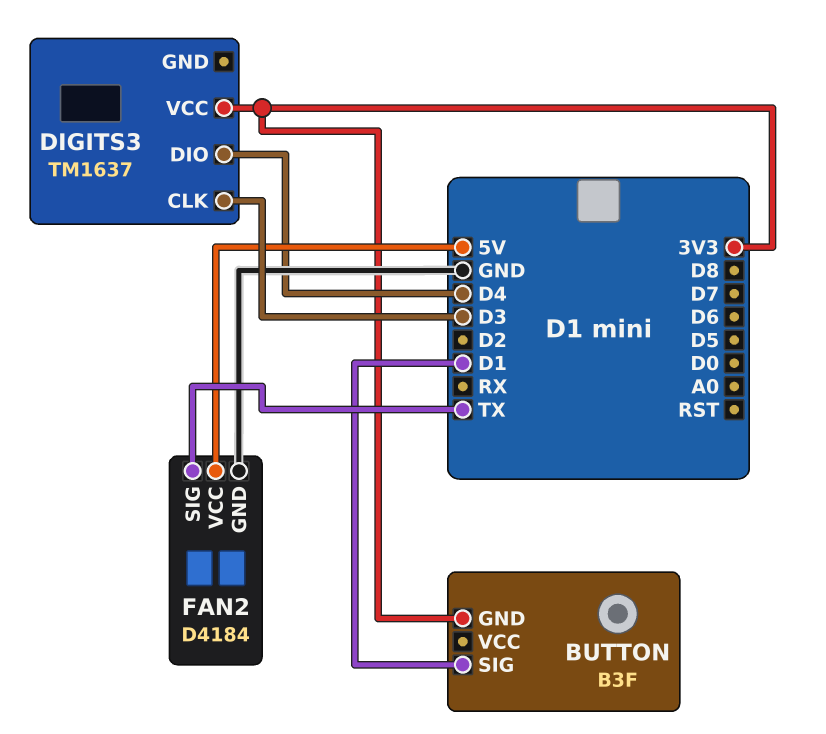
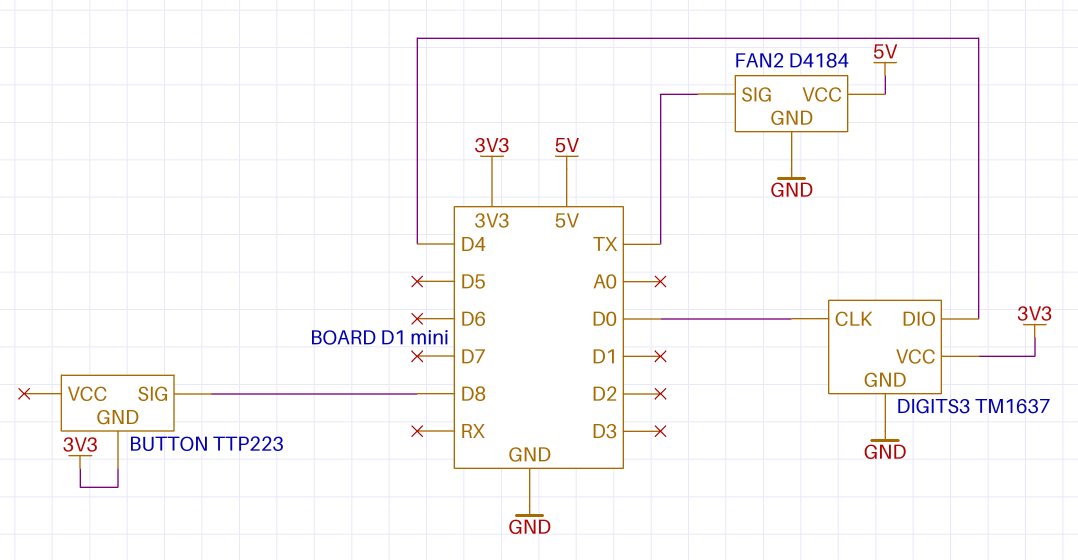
BUTTON: B3F -> TTP223
BUTTON pin SIG: D1 -> D8
DIGITS3 pin CLK: D3 -> D0
DIGITS3 pin GND: none -> GND

